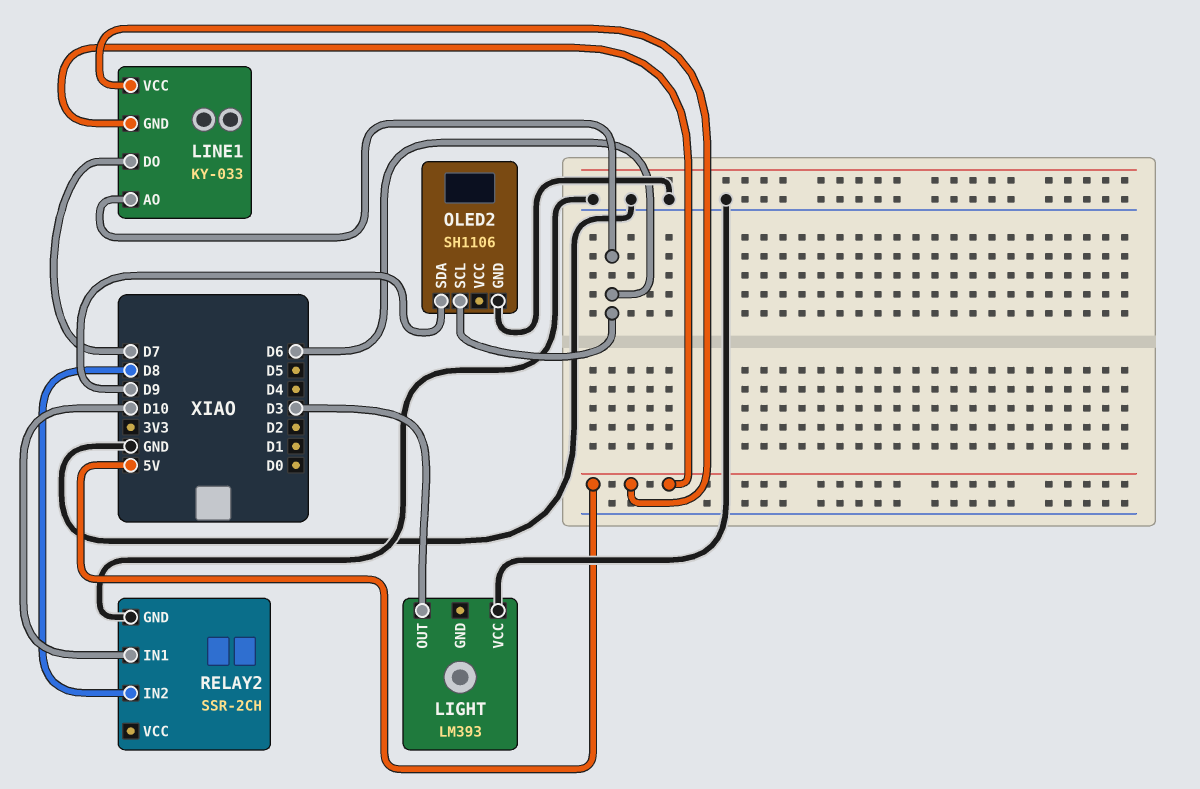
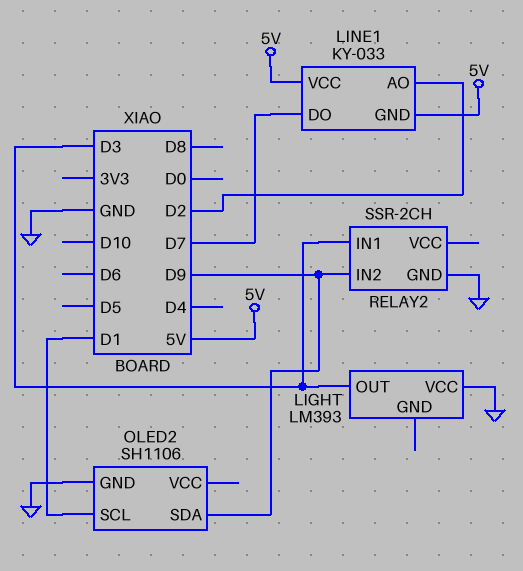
LINE1 pin AO: D6 -> D2
OLED2 pin SCL: D6 -> D1
RELAY2 pin IN1: D10 -> D3
RELAY2 pin IN2: D8 -> D9

